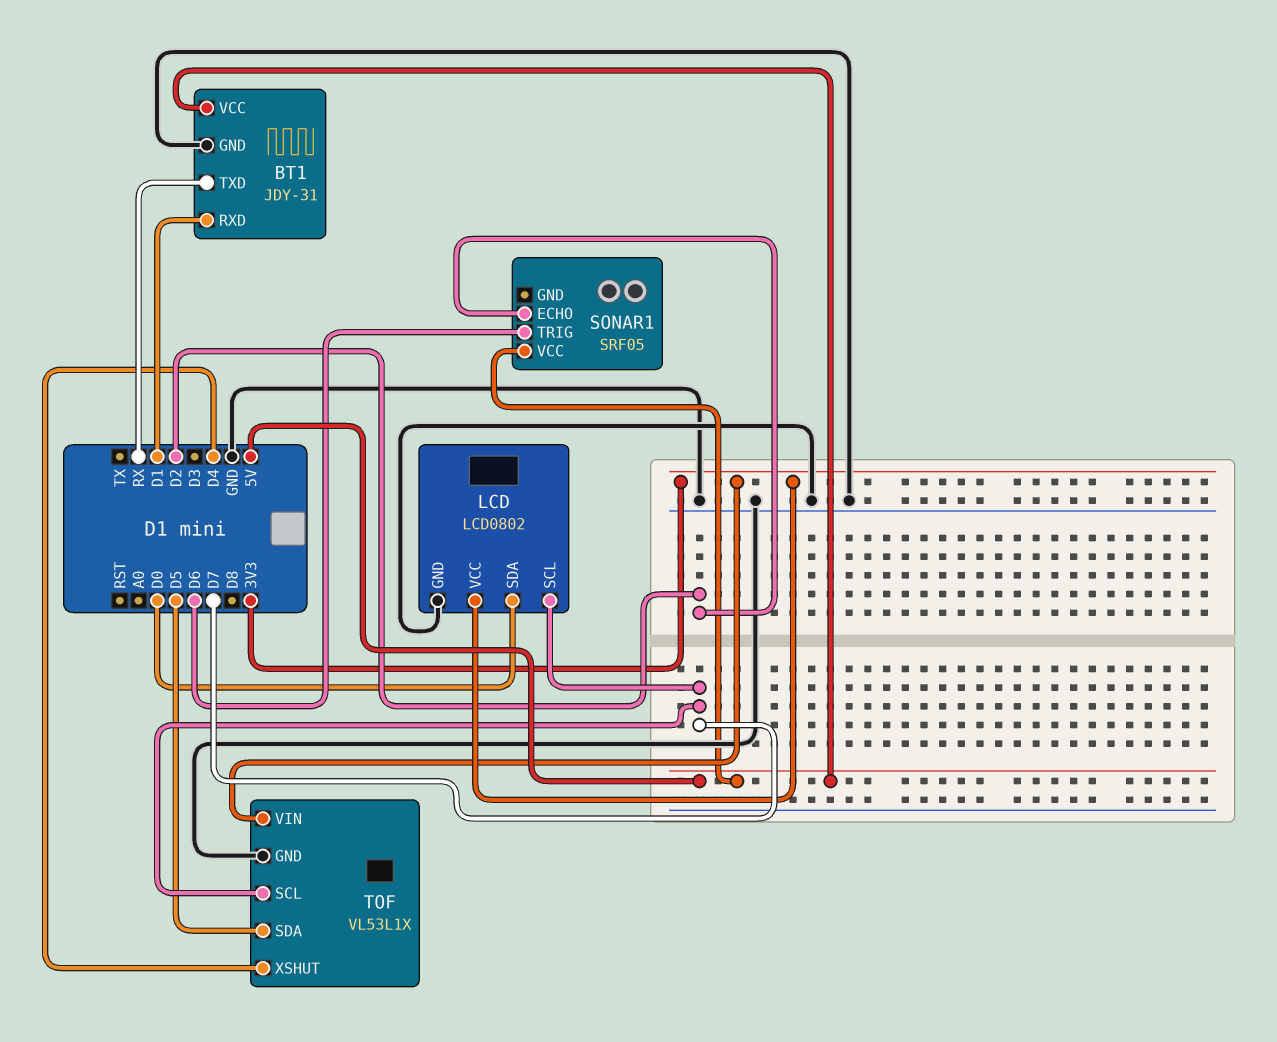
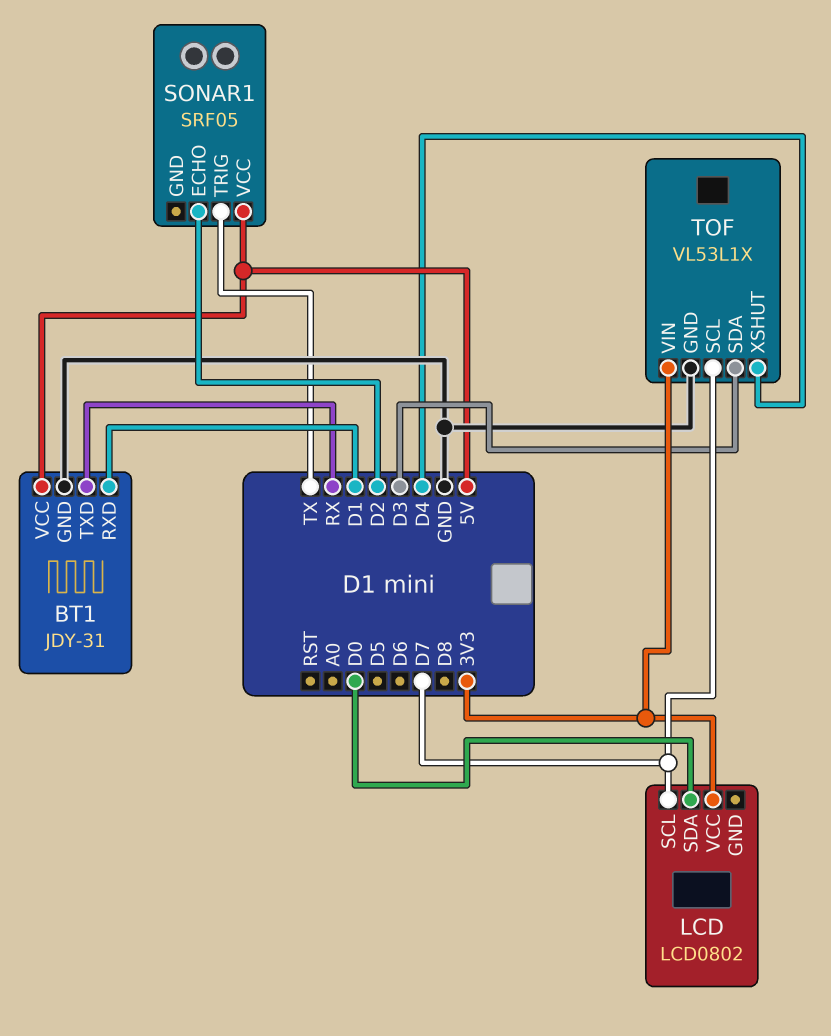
LCD pin GND: GND -> none
SONAR1 pin TRIG: D6 -> TX
TOF pin SDA: D5 -> D3

